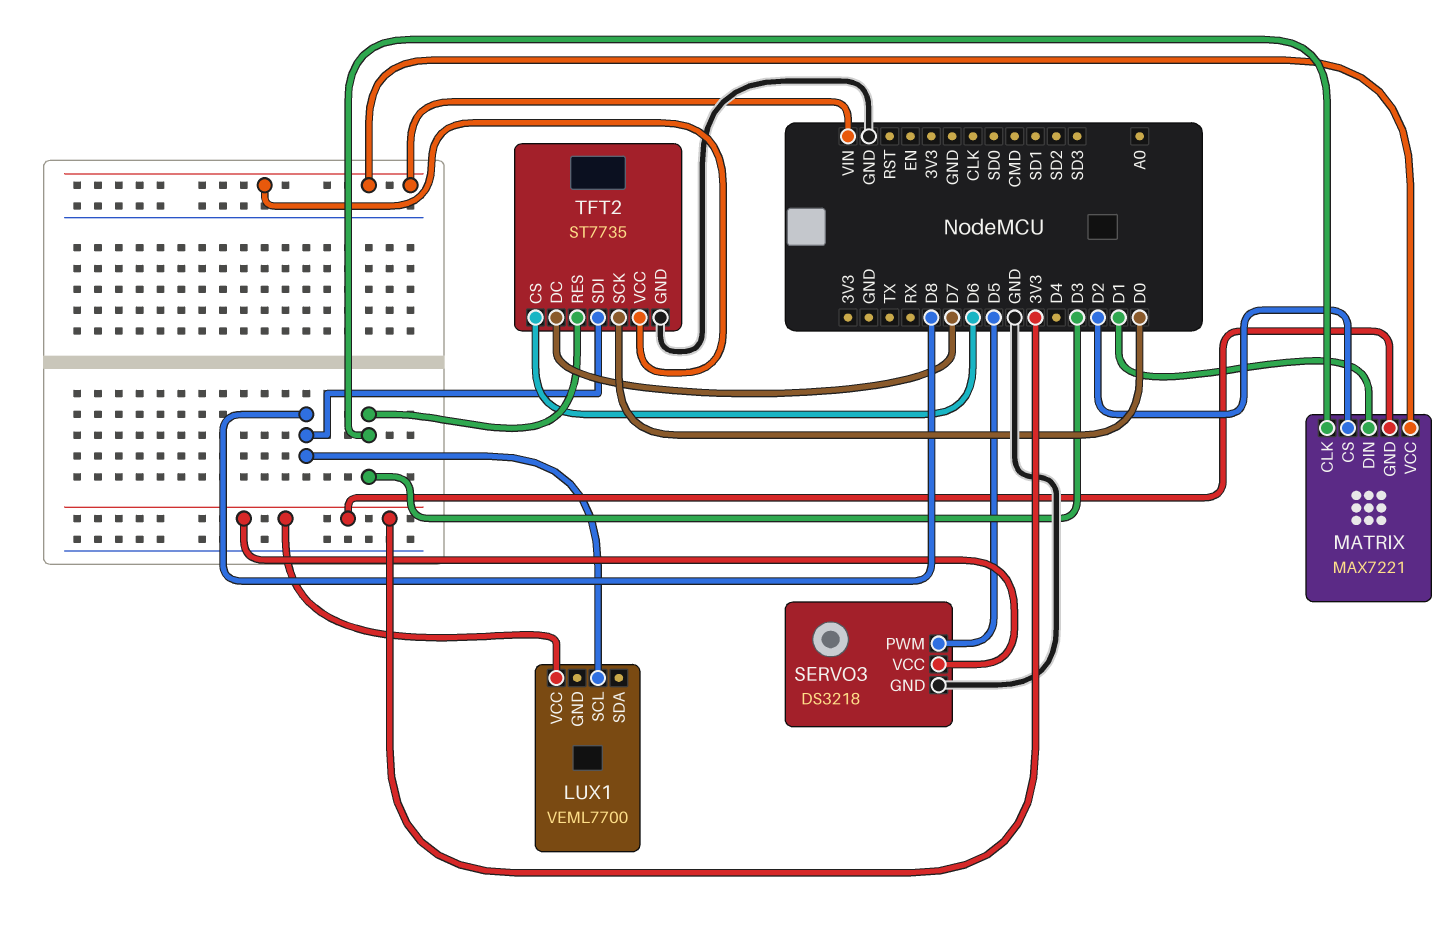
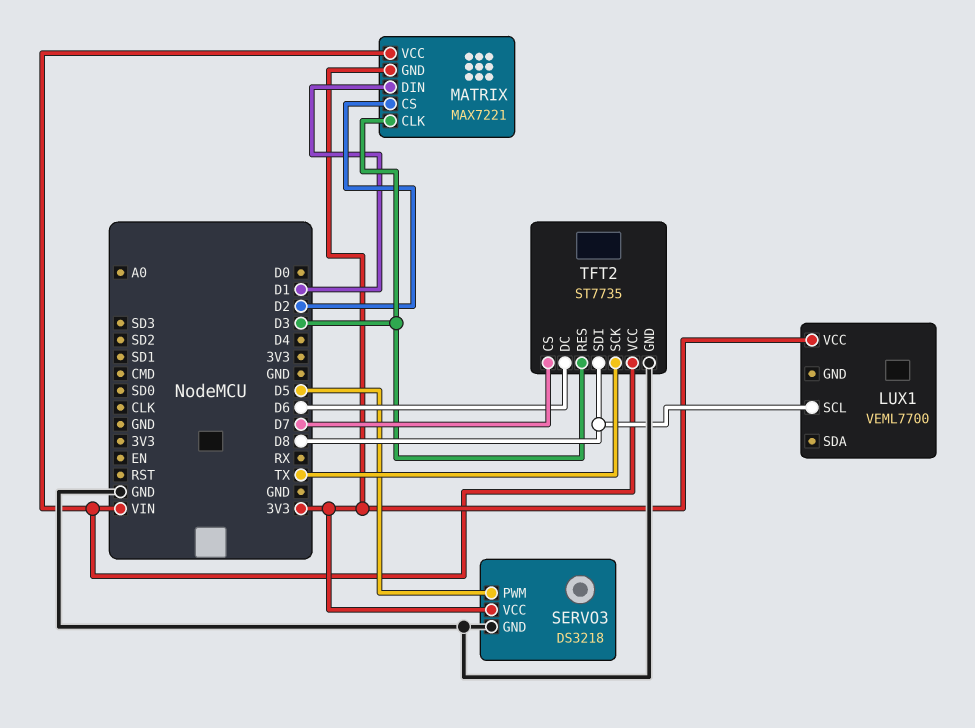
TFT2 pin CS: D6 -> D7
TFT2 pin DC: D7 -> D6
TFT2 pin SCK: D0 -> TX

